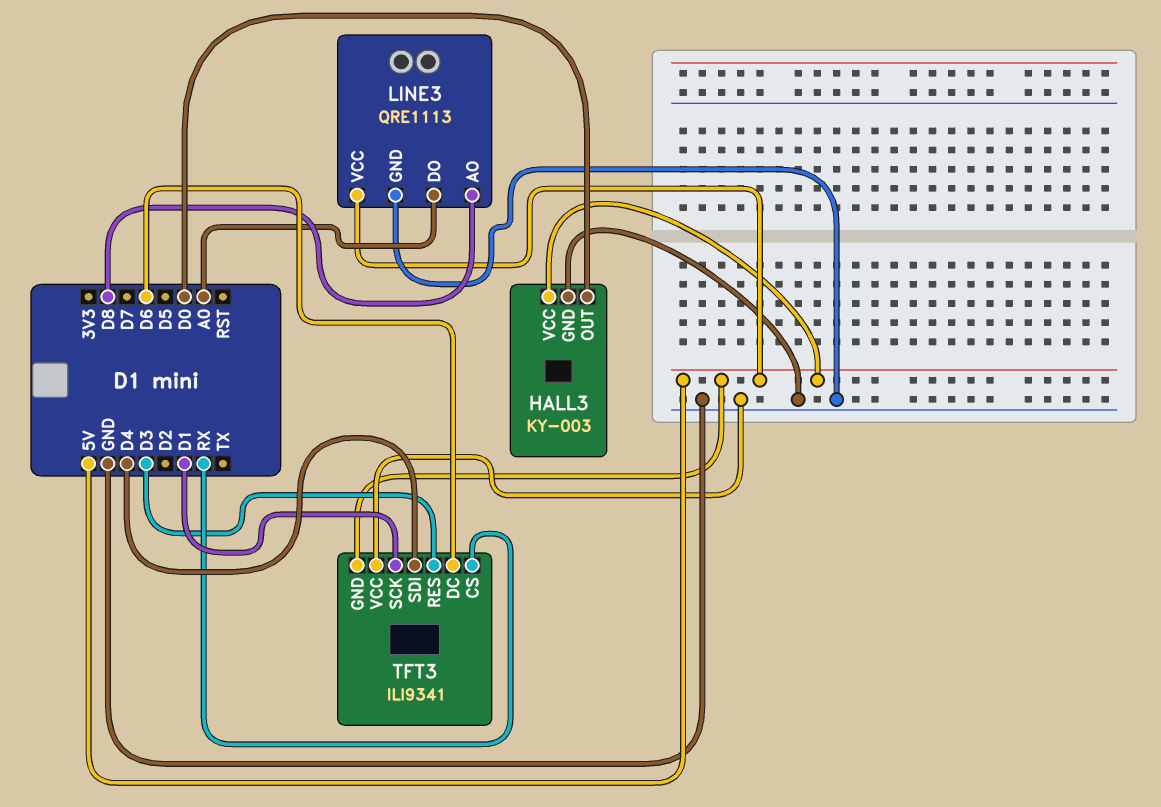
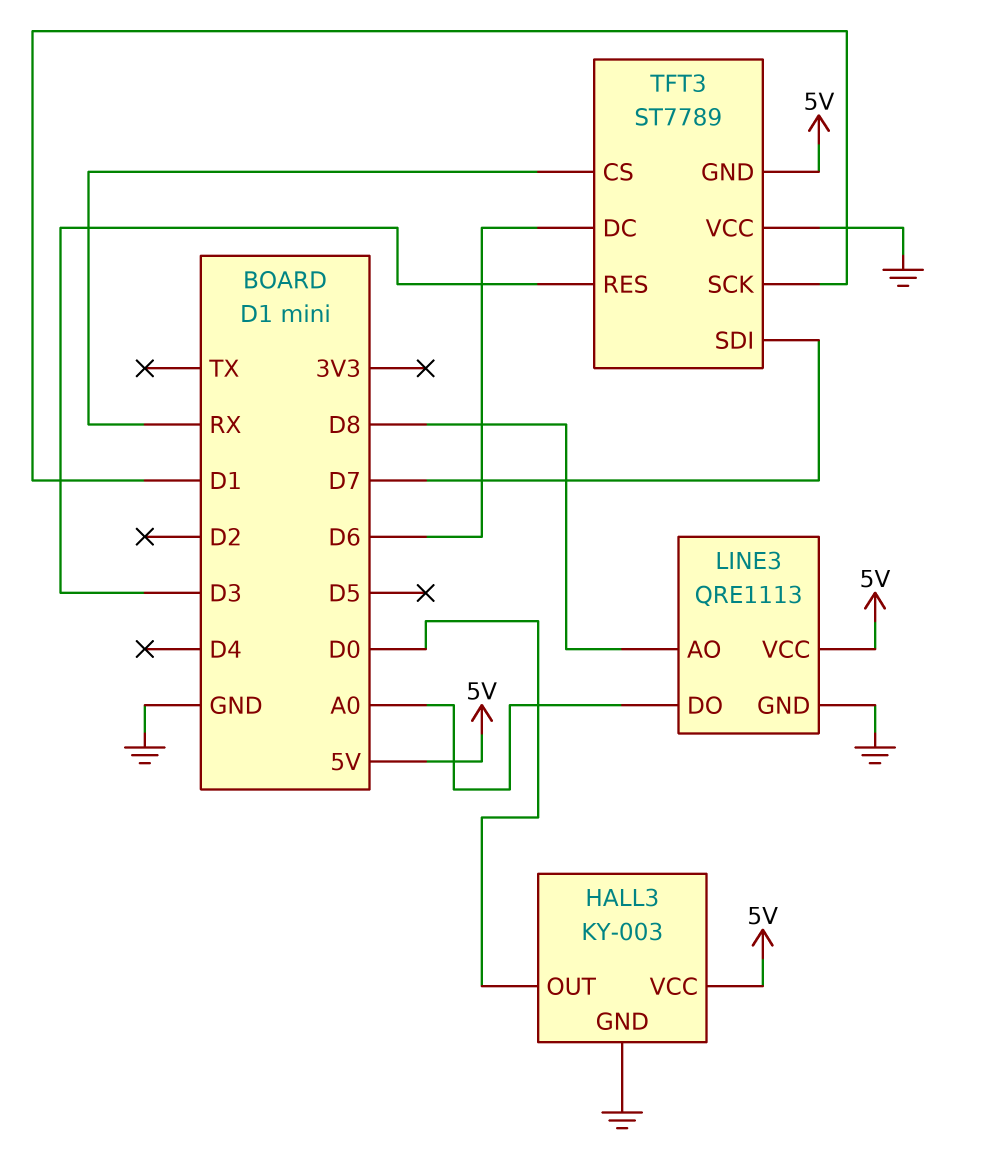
TFT3: ILI9341 -> ST7789
TFT3 pin SDI: D4 -> D7

